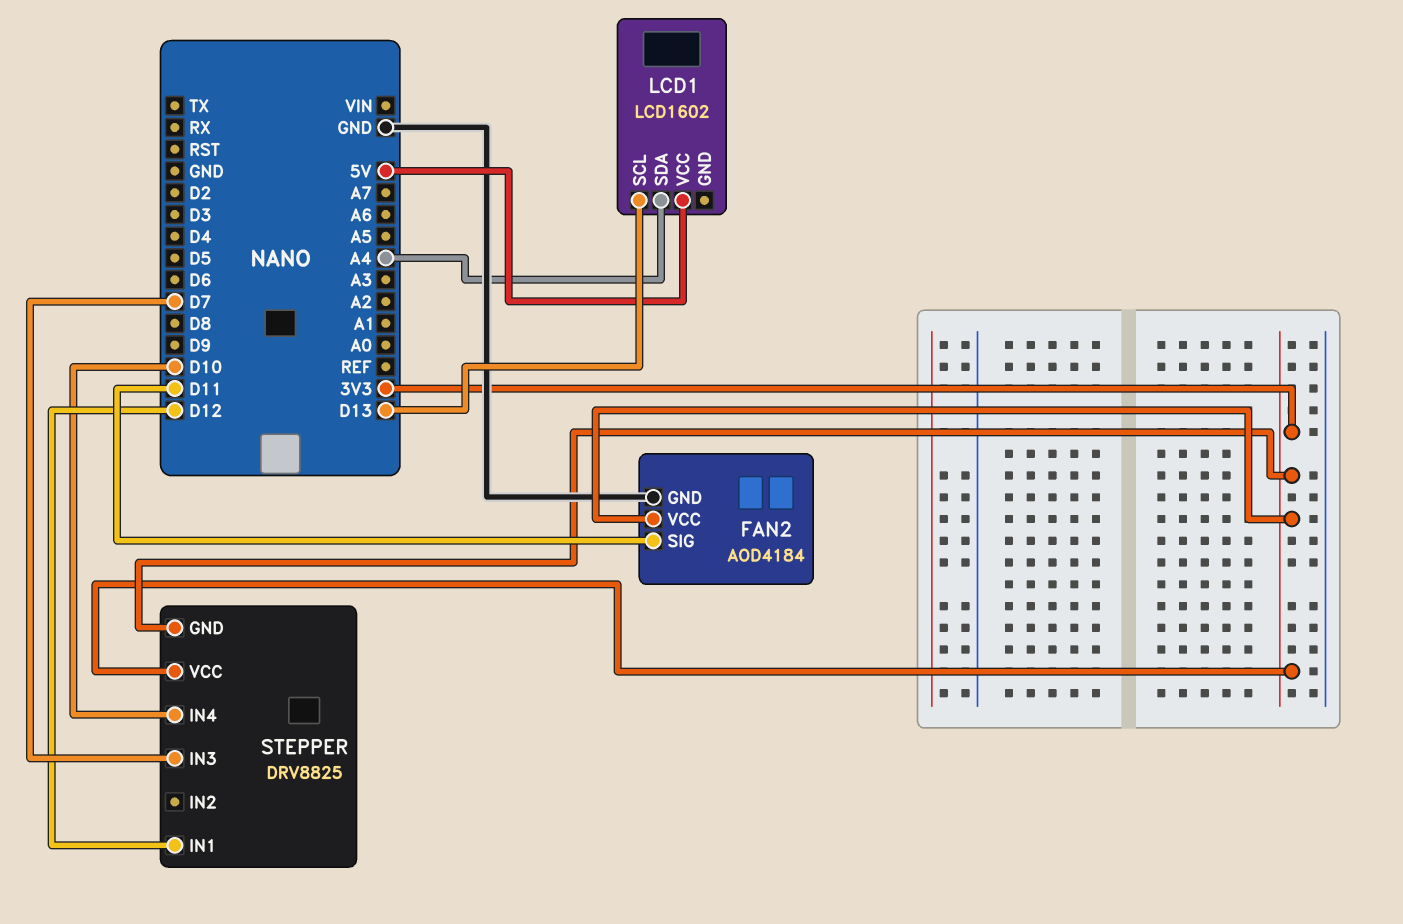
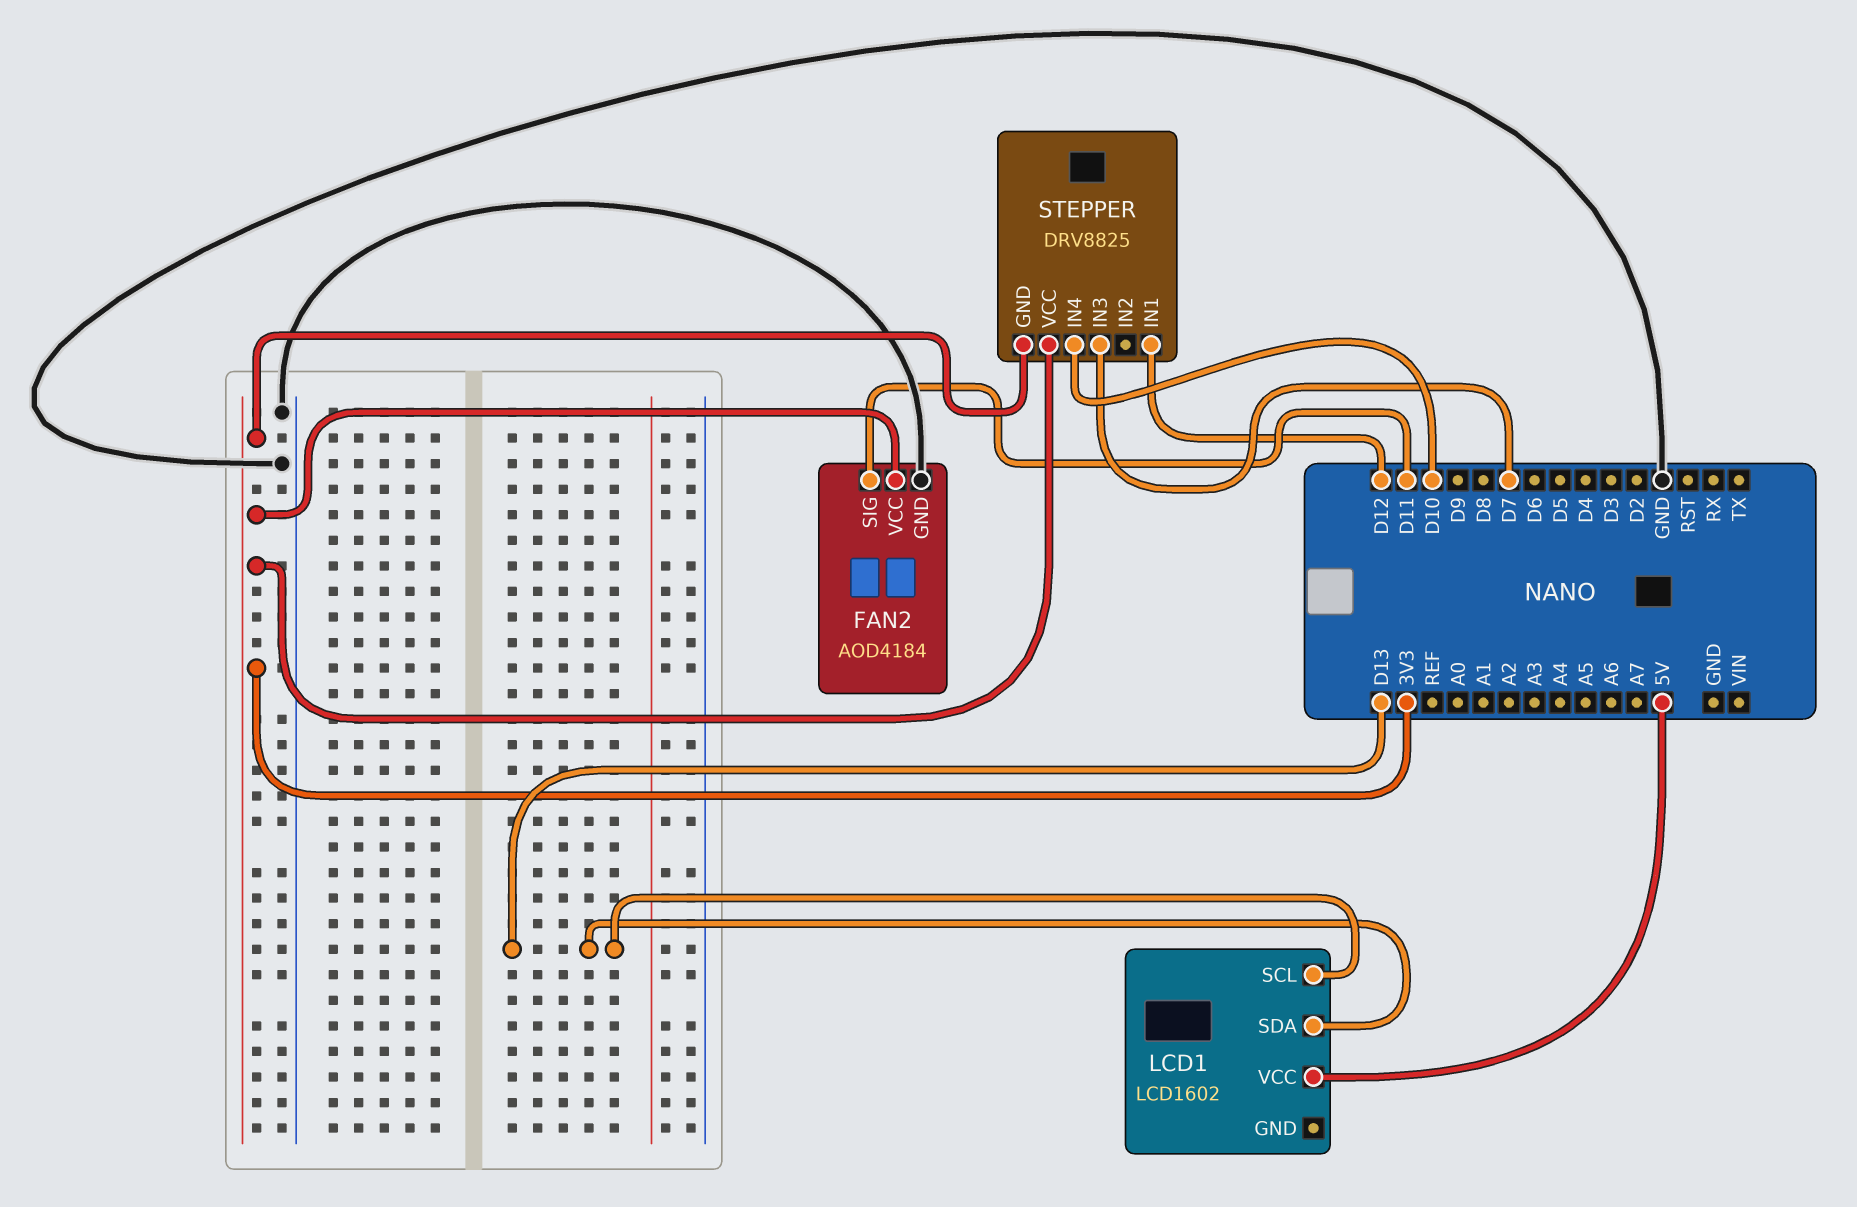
LCD1 pin SDA: A4 -> D13

